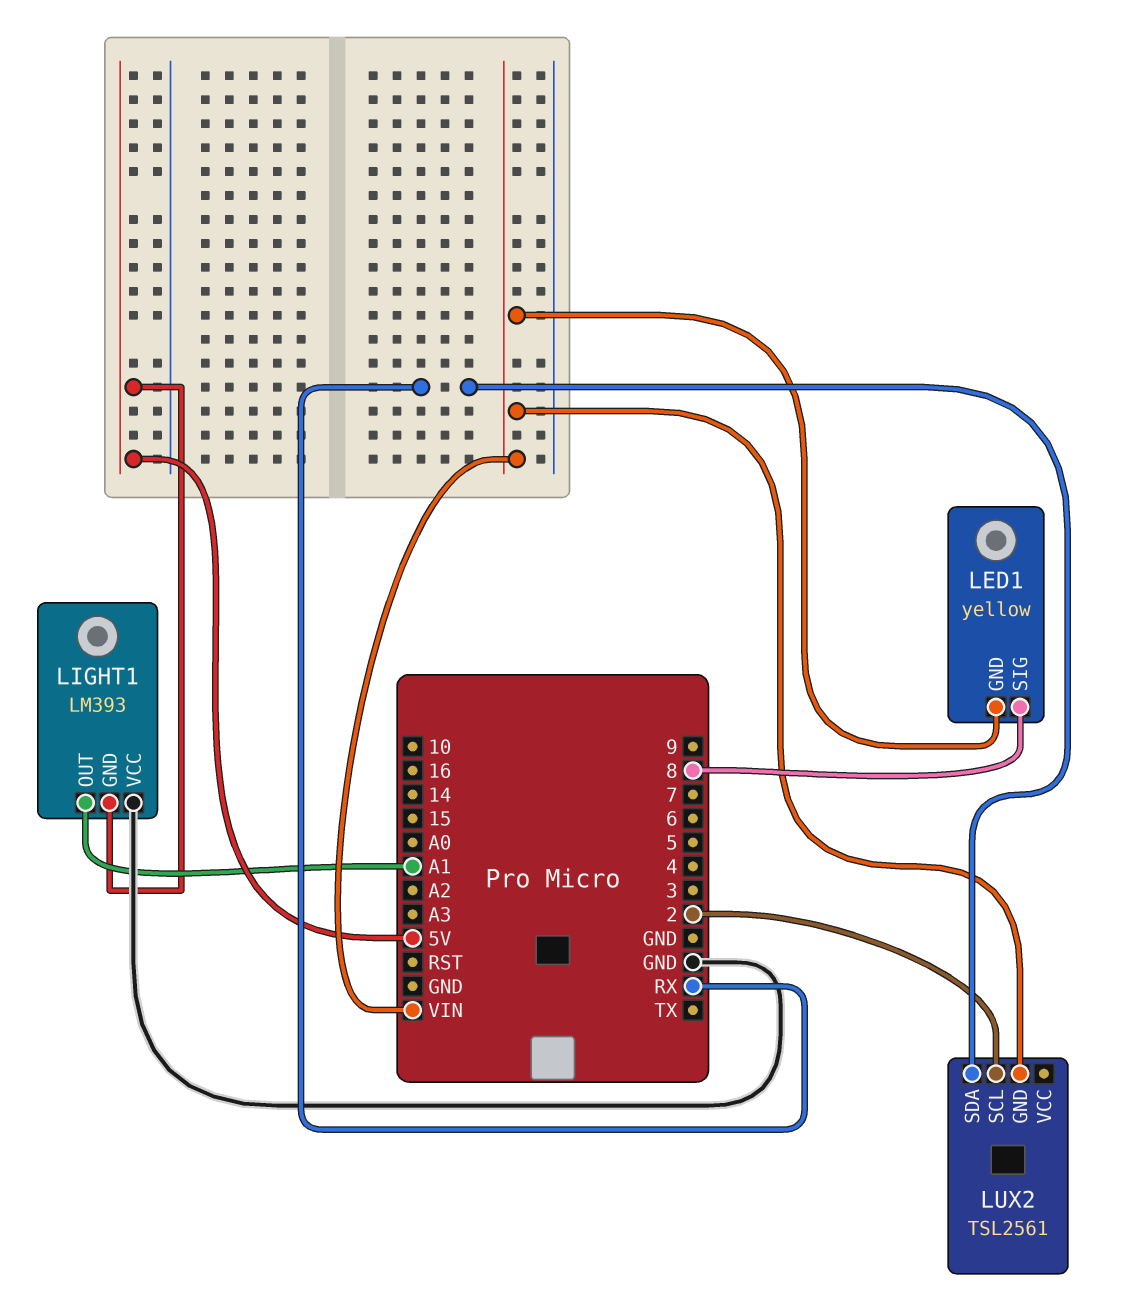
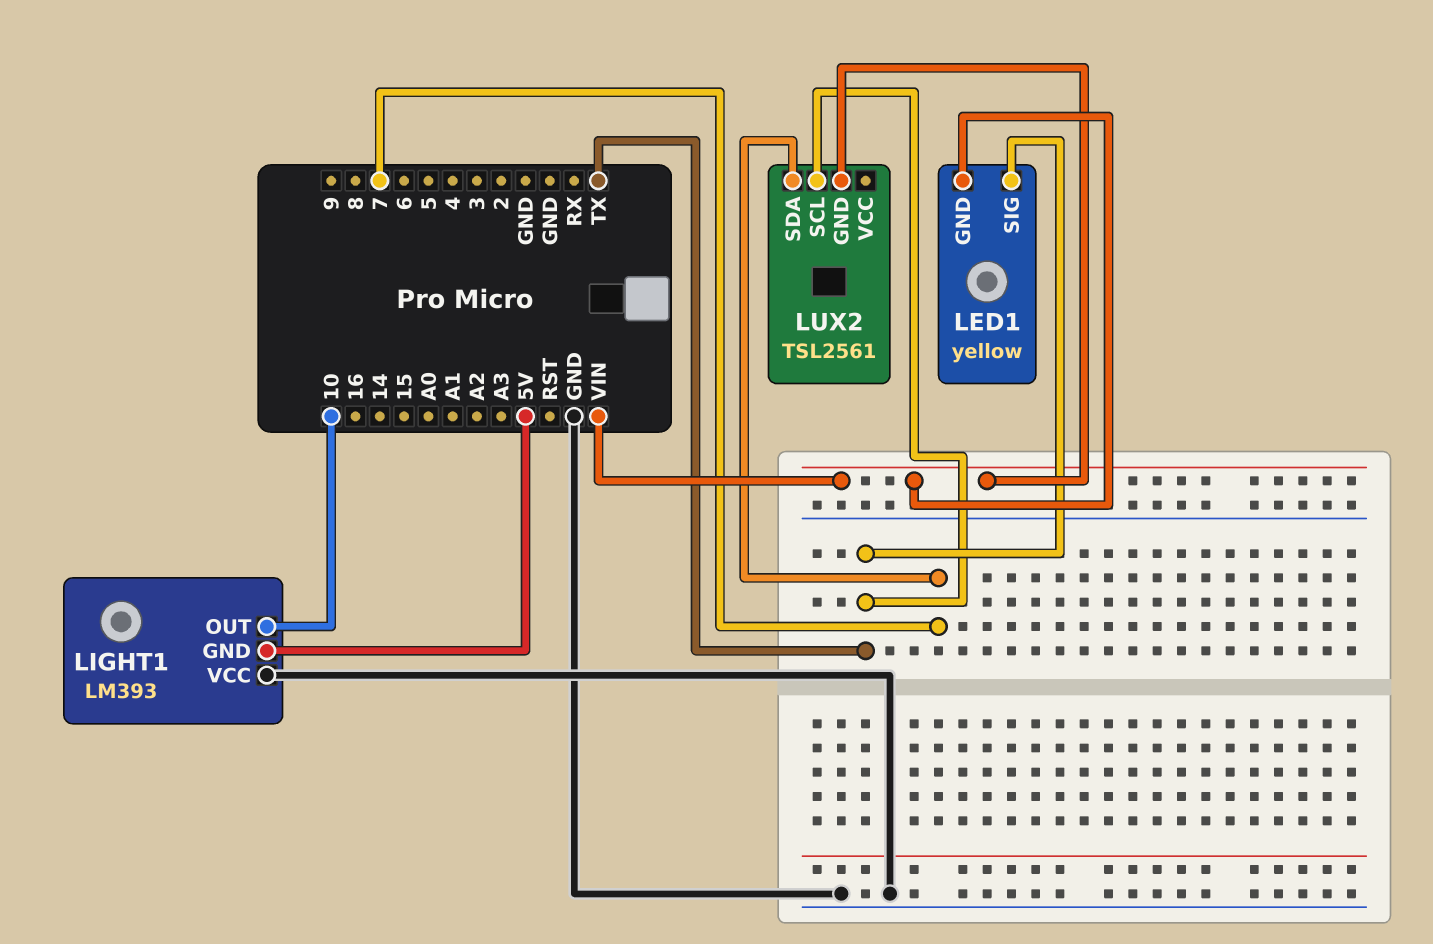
LED1 pin SIG: 8 -> TX
LIGHT1 pin OUT: A1 -> 10
LUX2 pin SCL: 2 -> TX
LUX2 pin SDA: RX -> 7

